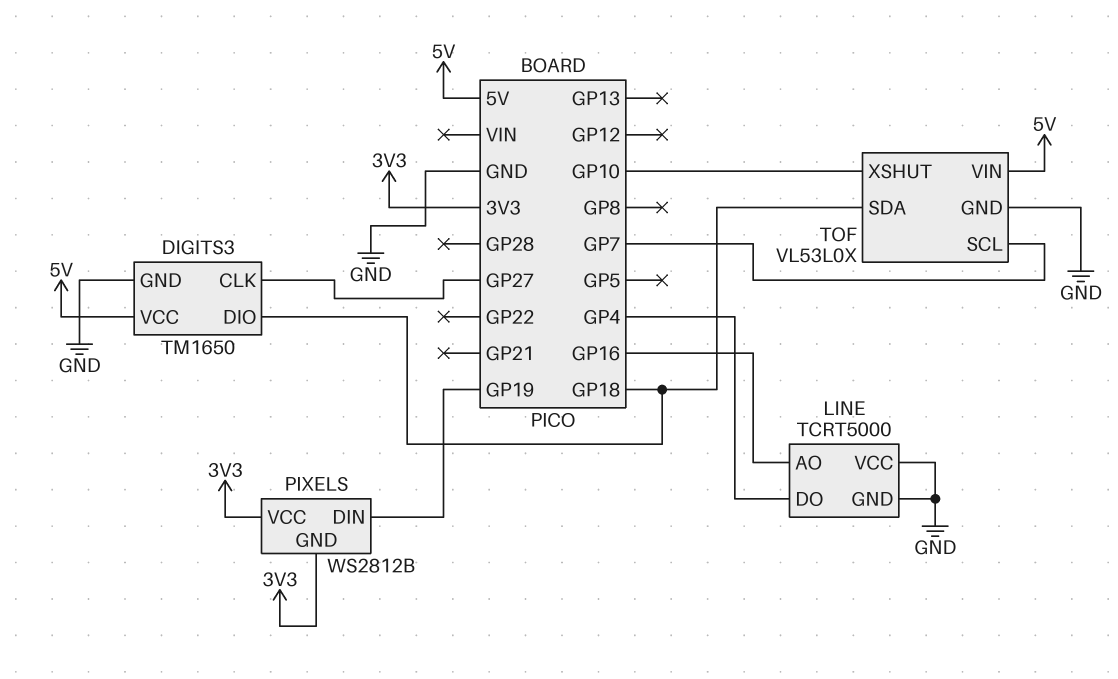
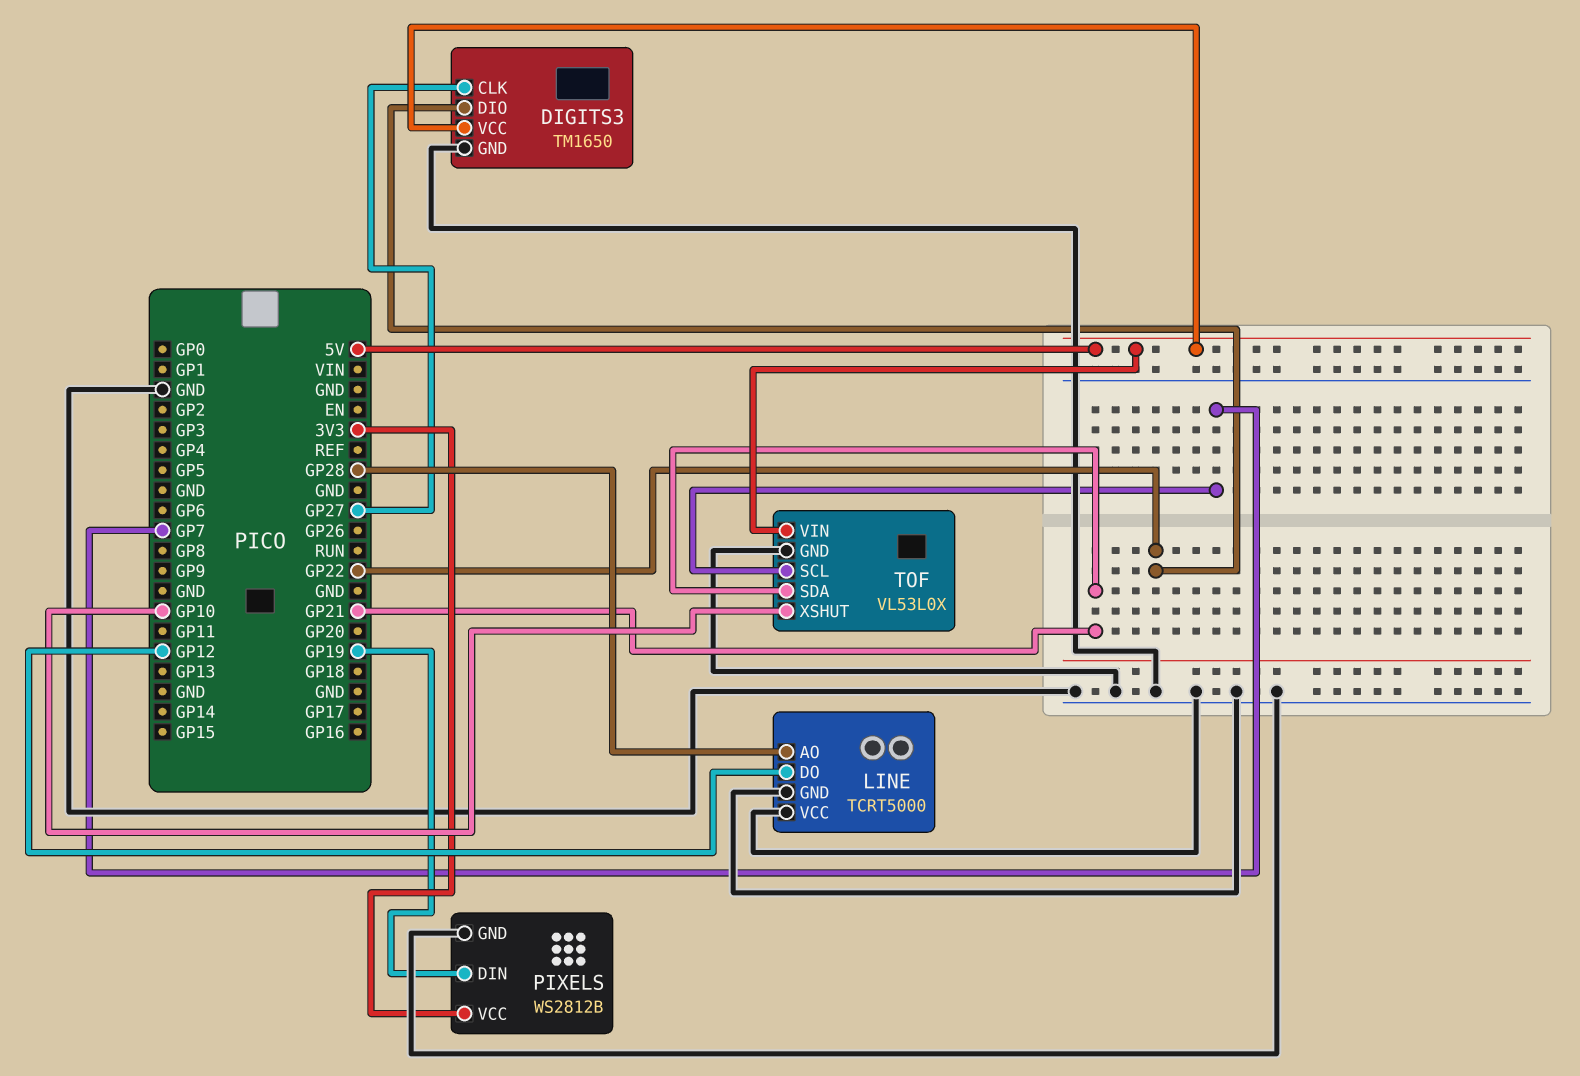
DIGITS3 pin DIO: GP18 -> GP22
LINE pin AO: GP16 -> GP28
LINE pin DO: GP4 -> GP12
PIXELS pin GND: 3V3 -> GND
TOF pin SDA: GP18 -> GP21

